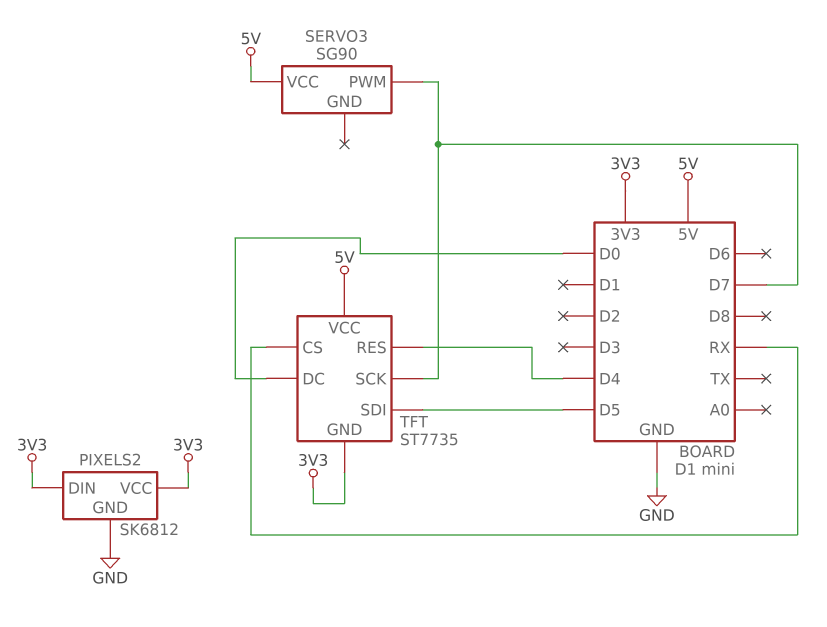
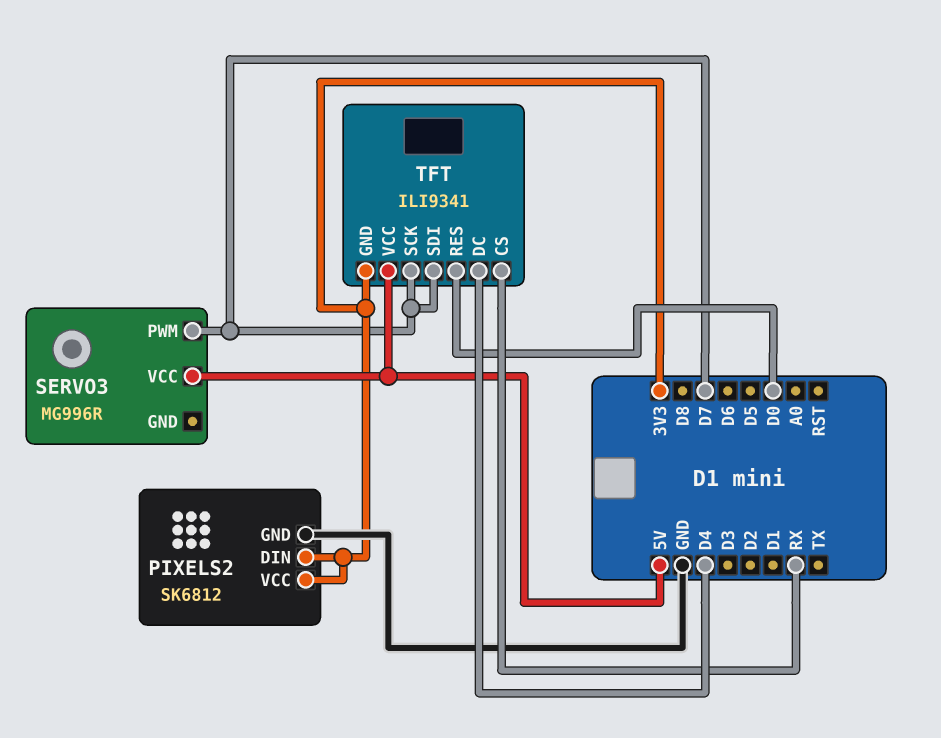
SERVO3: SG90 -> MG996R
TFT: ST7735 -> ILI9341
TFT pin DC: D0 -> D4
TFT pin RES: D4 -> D0
TFT pin SDI: D5 -> D7

